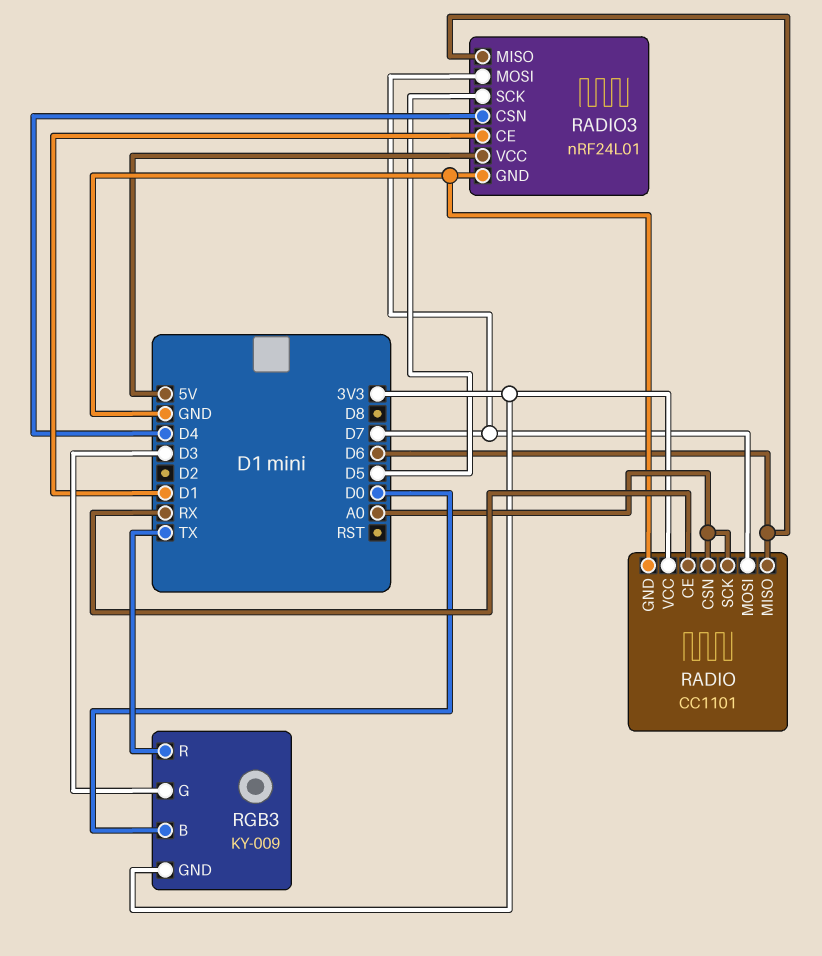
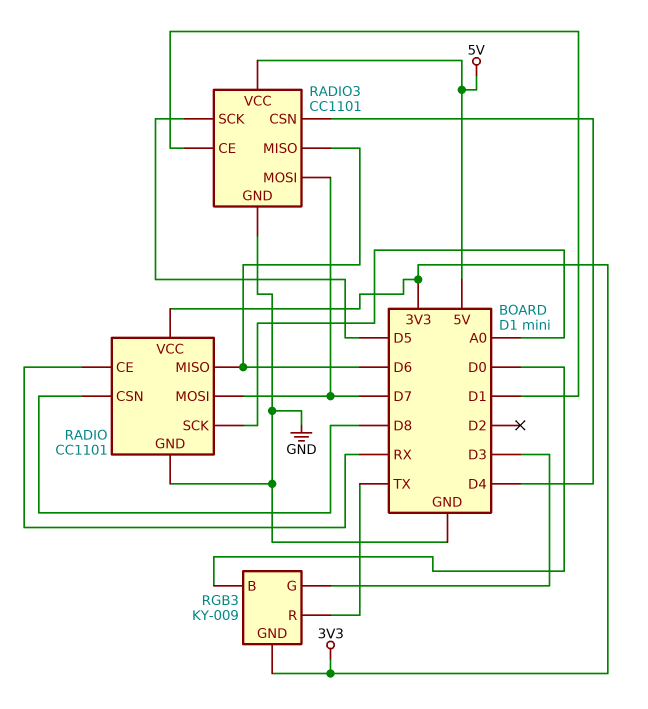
RADIO pin CSN: A0 -> D8
RADIO3: nRF24L01 -> CC1101

